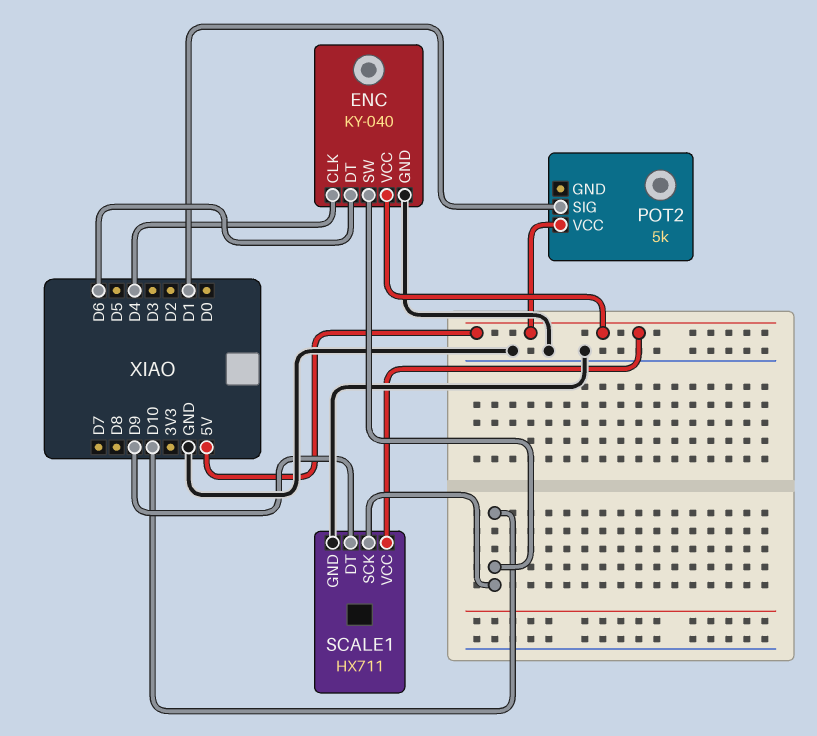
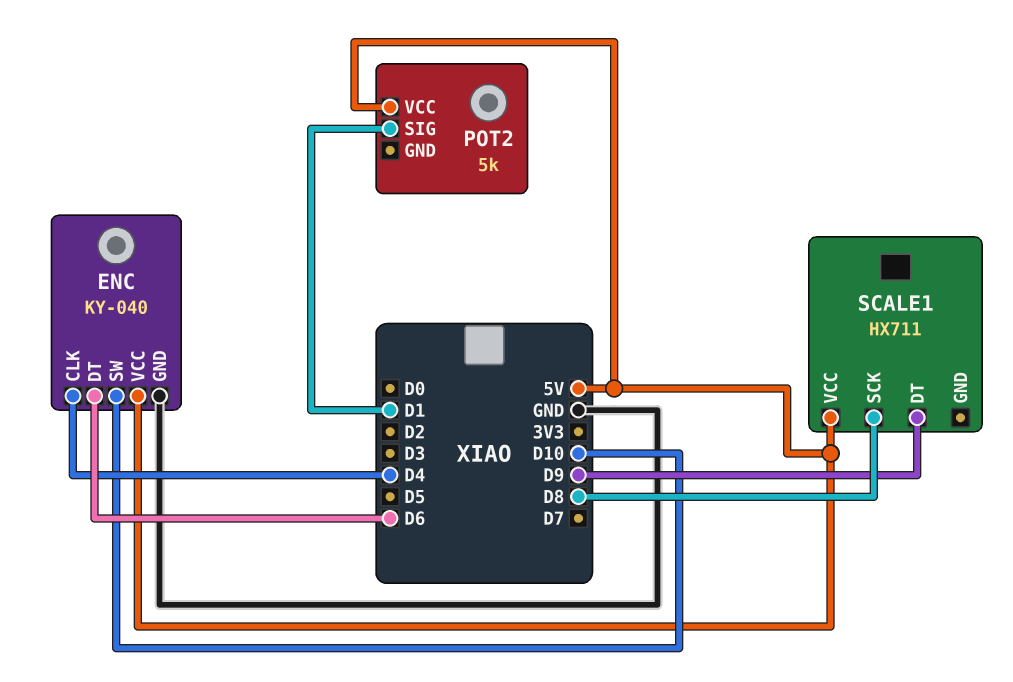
SCALE1 pin GND: GND -> none
SCALE1 pin SCK: D10 -> D8

